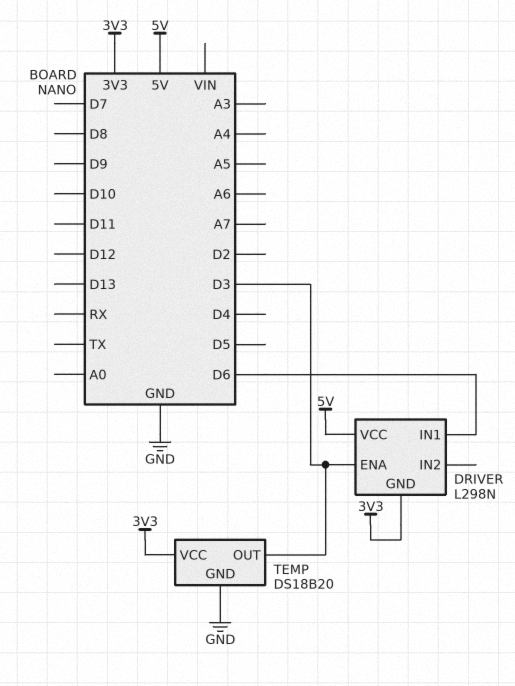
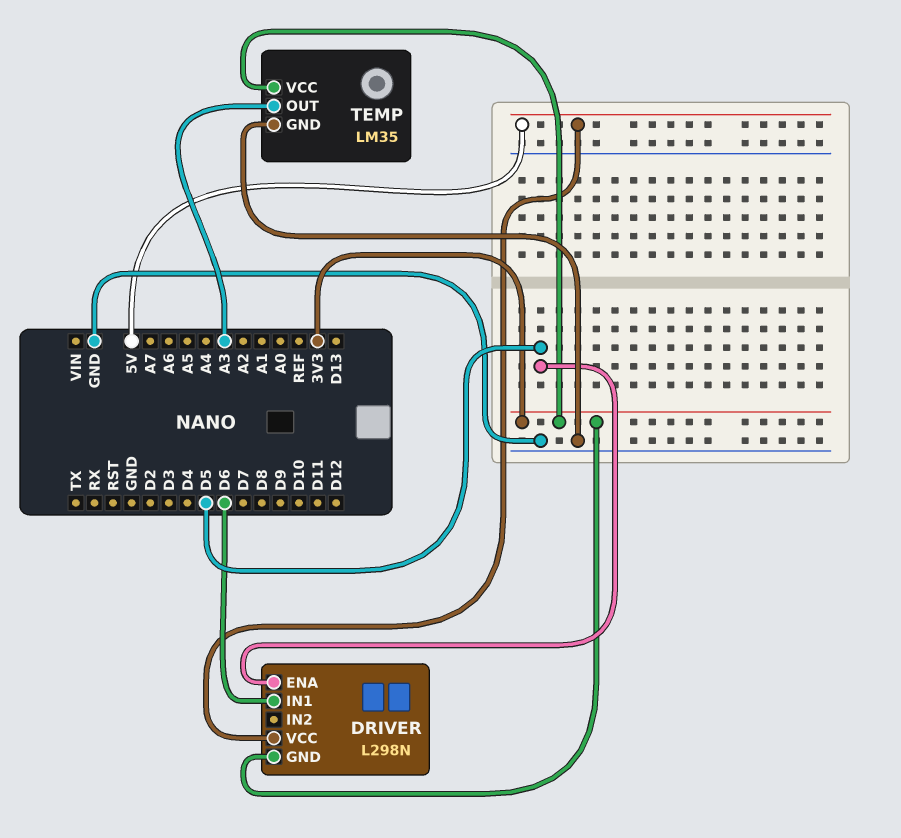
DRIVER pin ENA: D3 -> D5
TEMP: DS18B20 -> LM35
TEMP pin OUT: D3 -> A3

